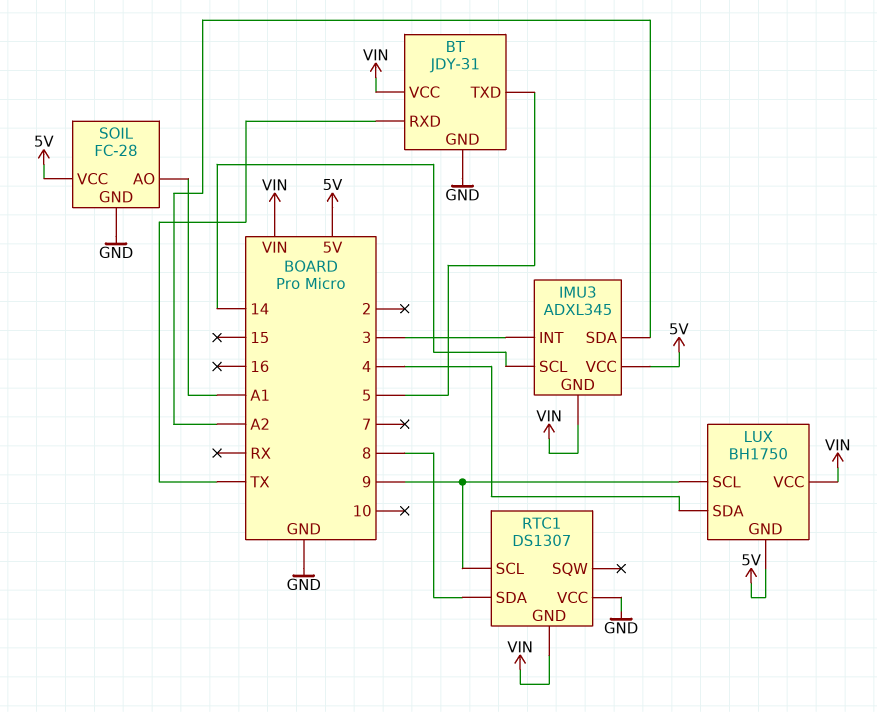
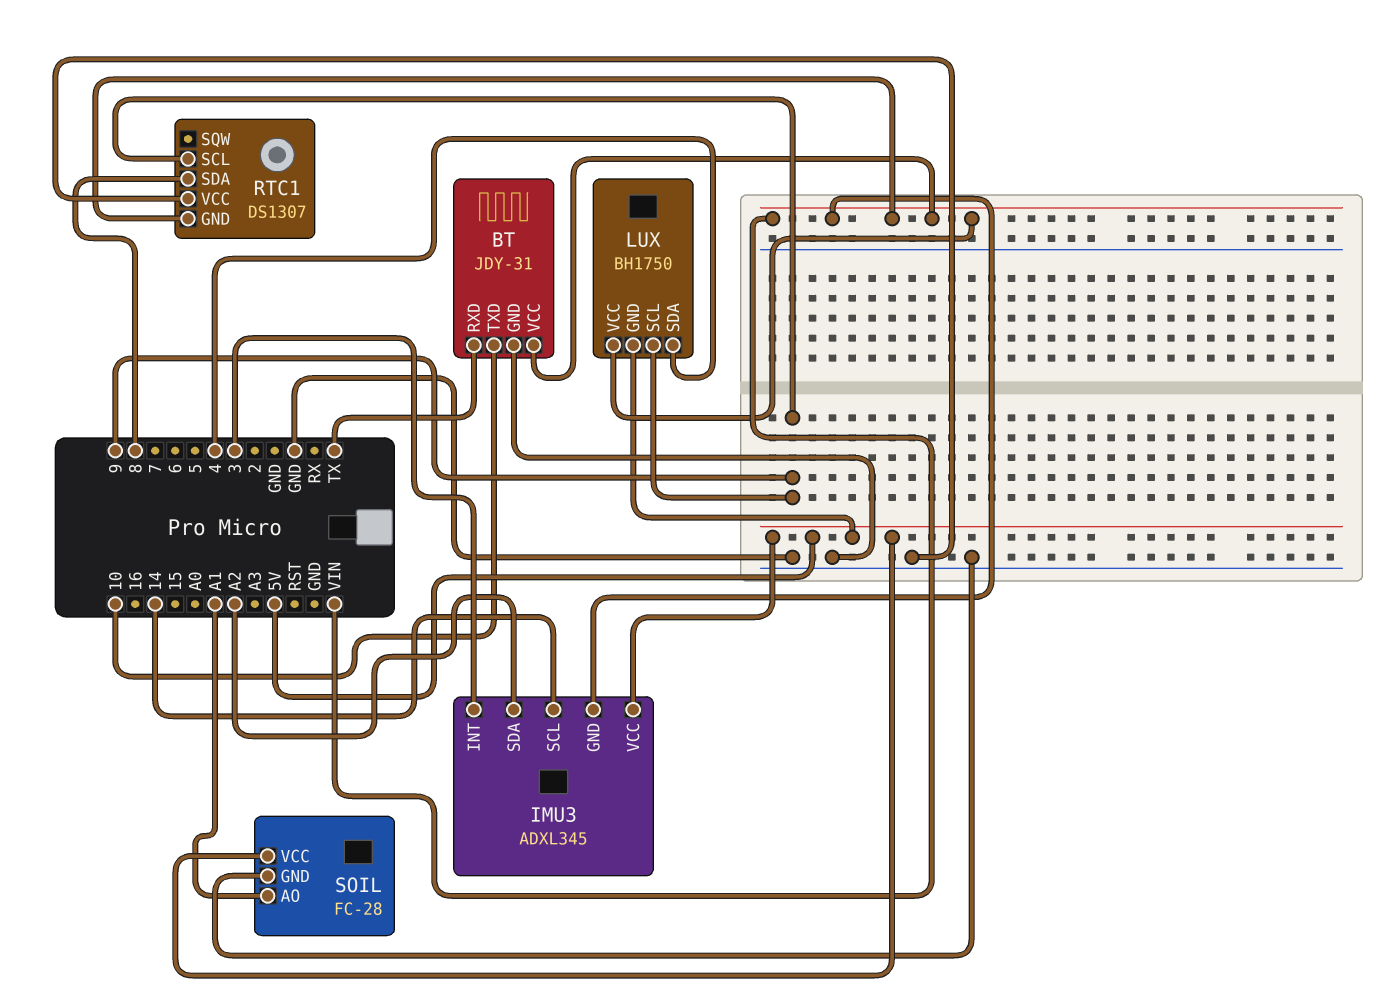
BT pin TXD: 5 -> 10

